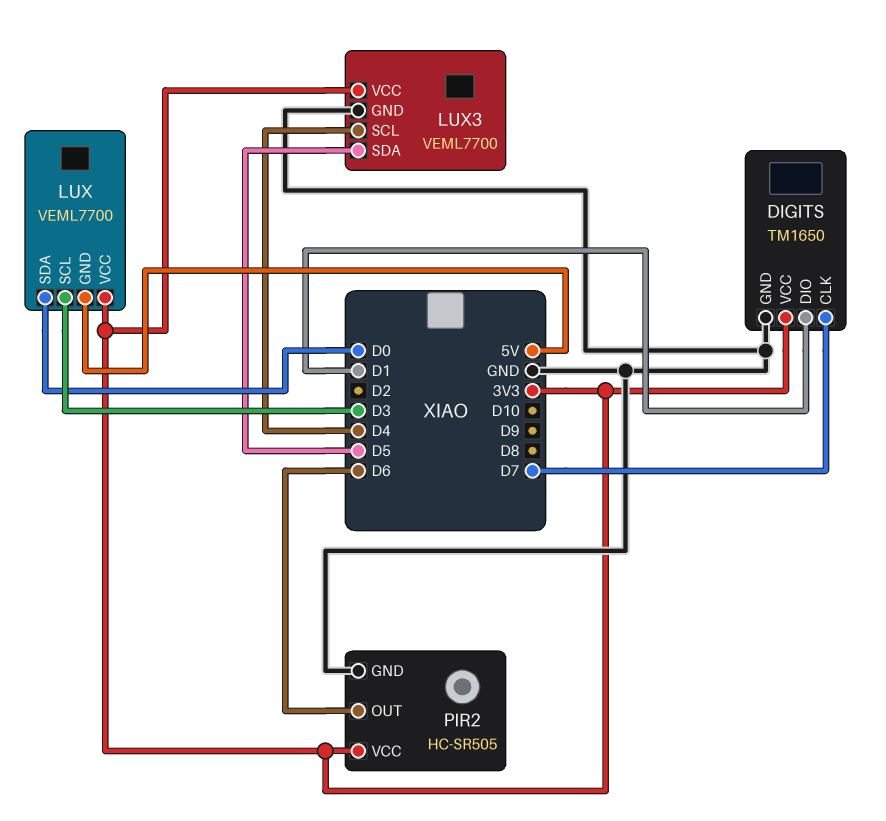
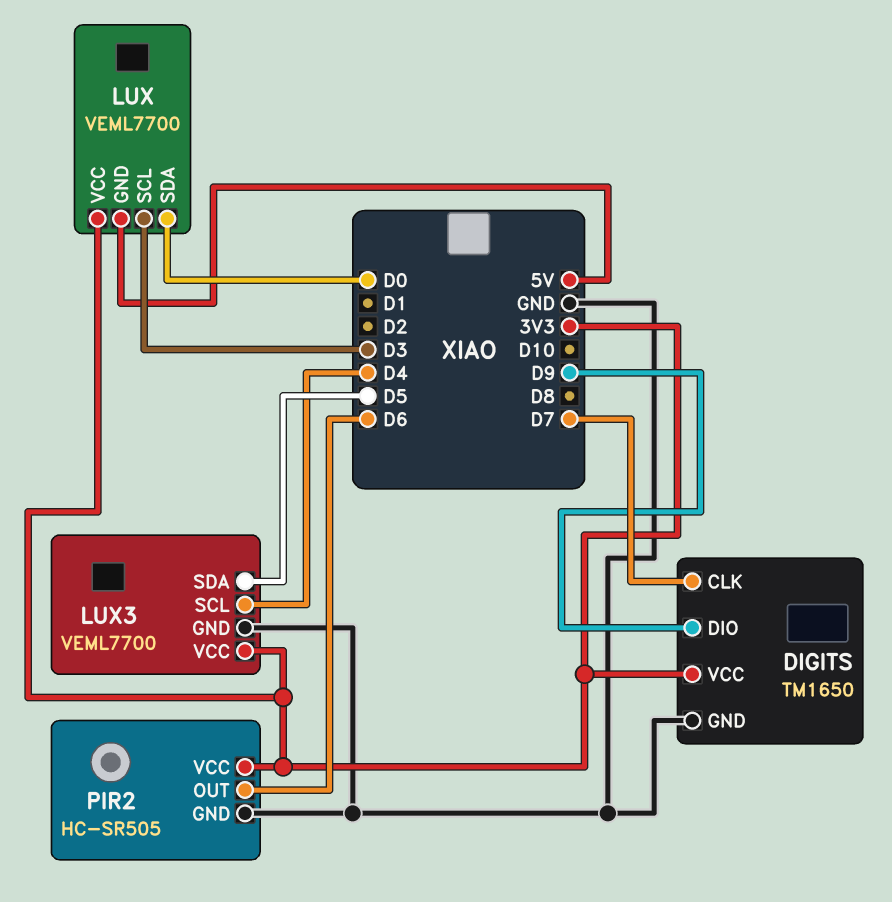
DIGITS pin DIO: D1 -> D9

